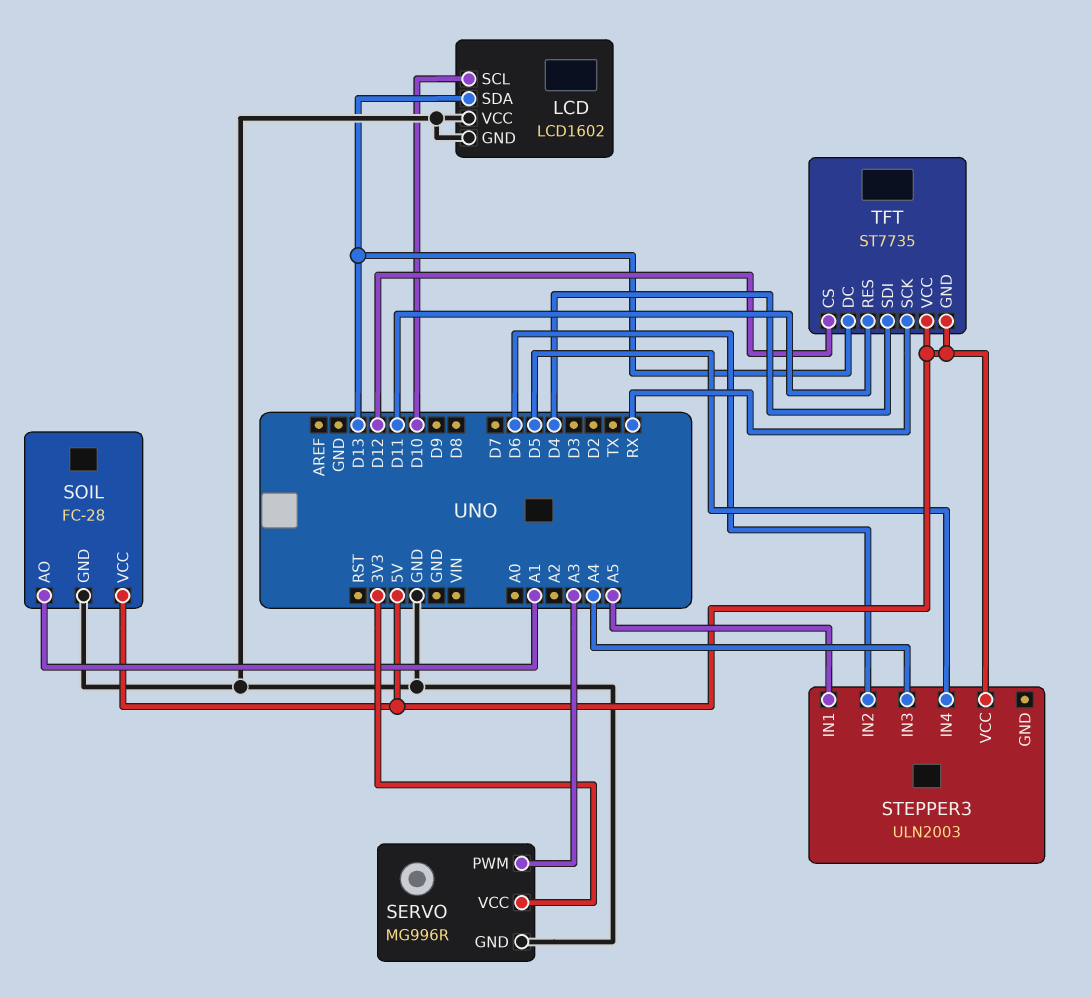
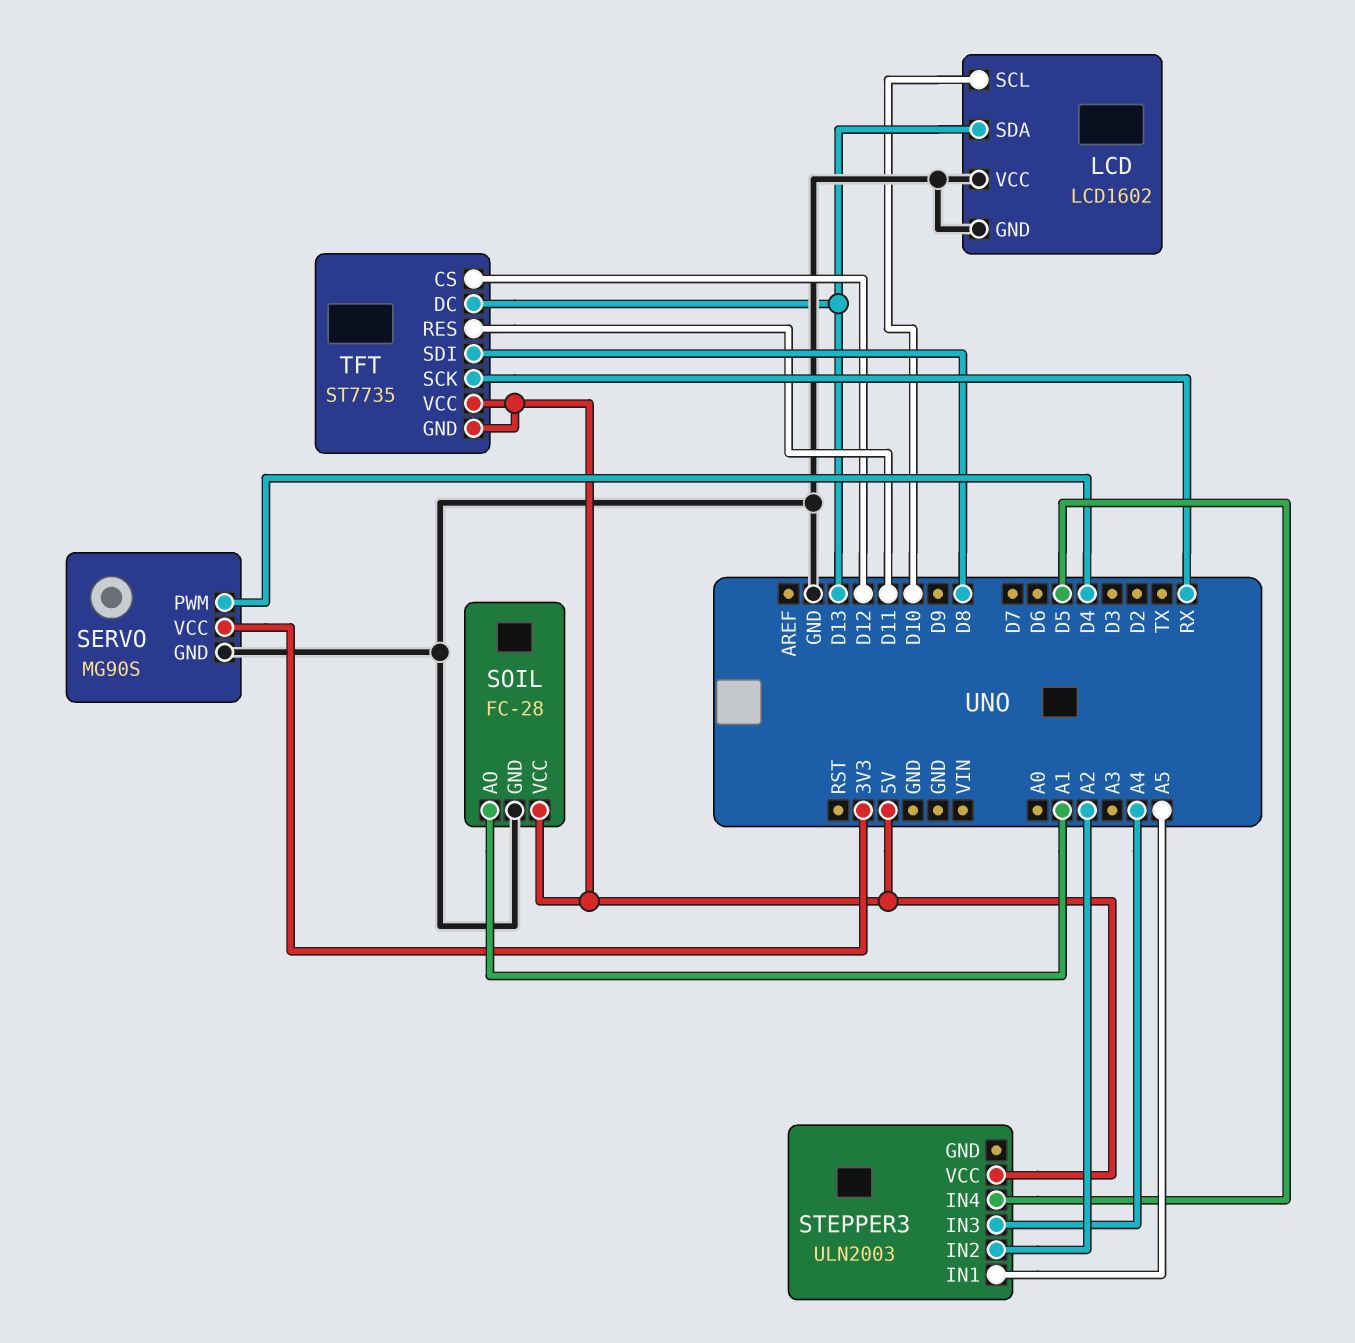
SERVO: MG996R -> MG90S
SERVO pin PWM: A3 -> D4
STEPPER3 pin IN2: D6 -> A2
TFT pin SDI: D4 -> D8

